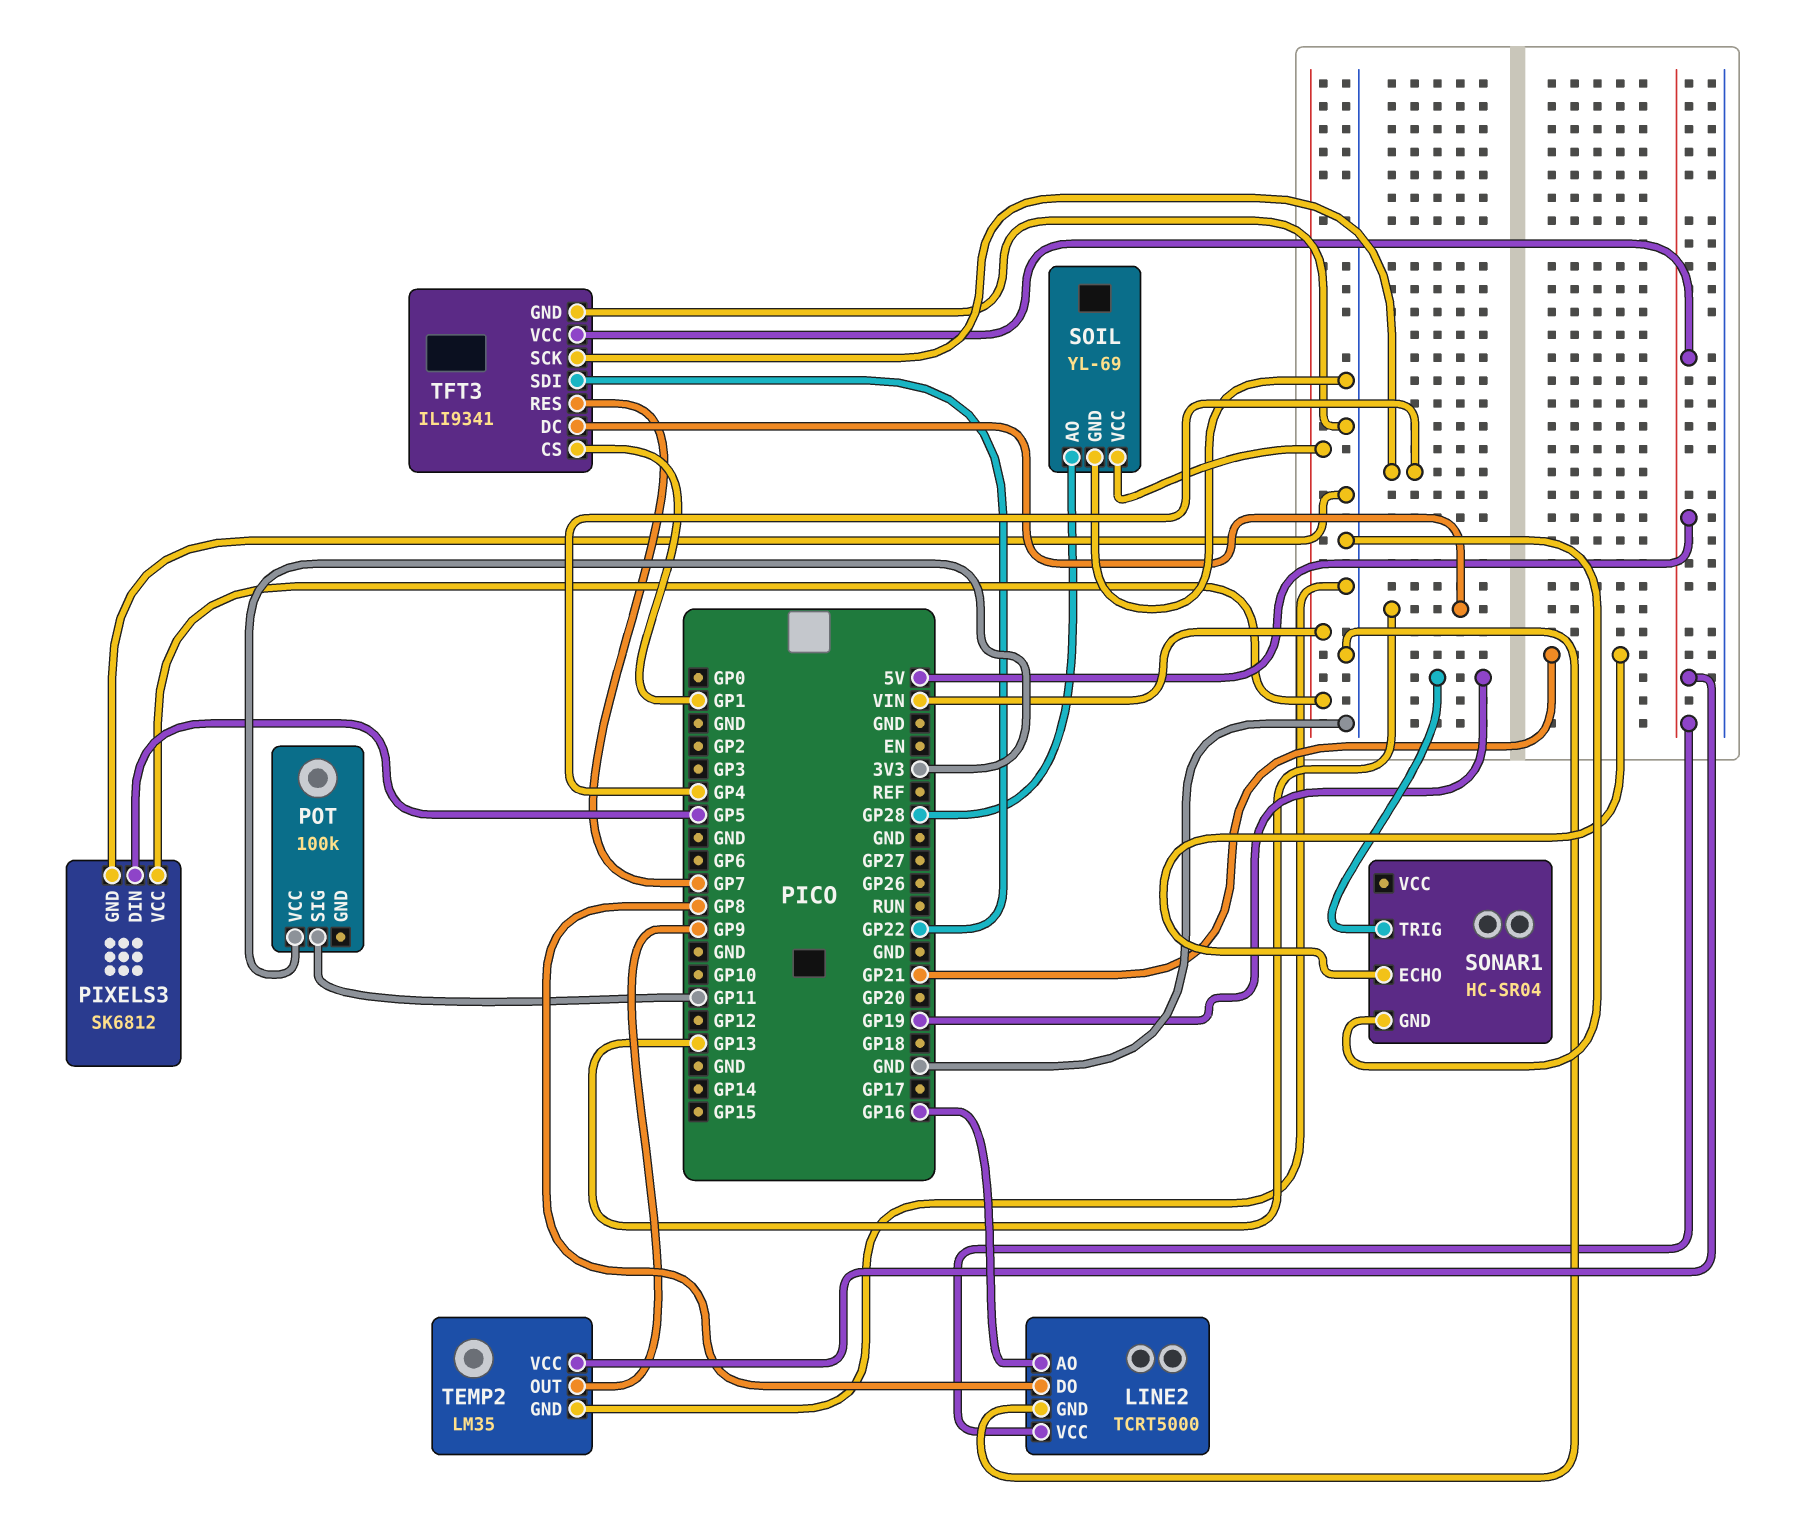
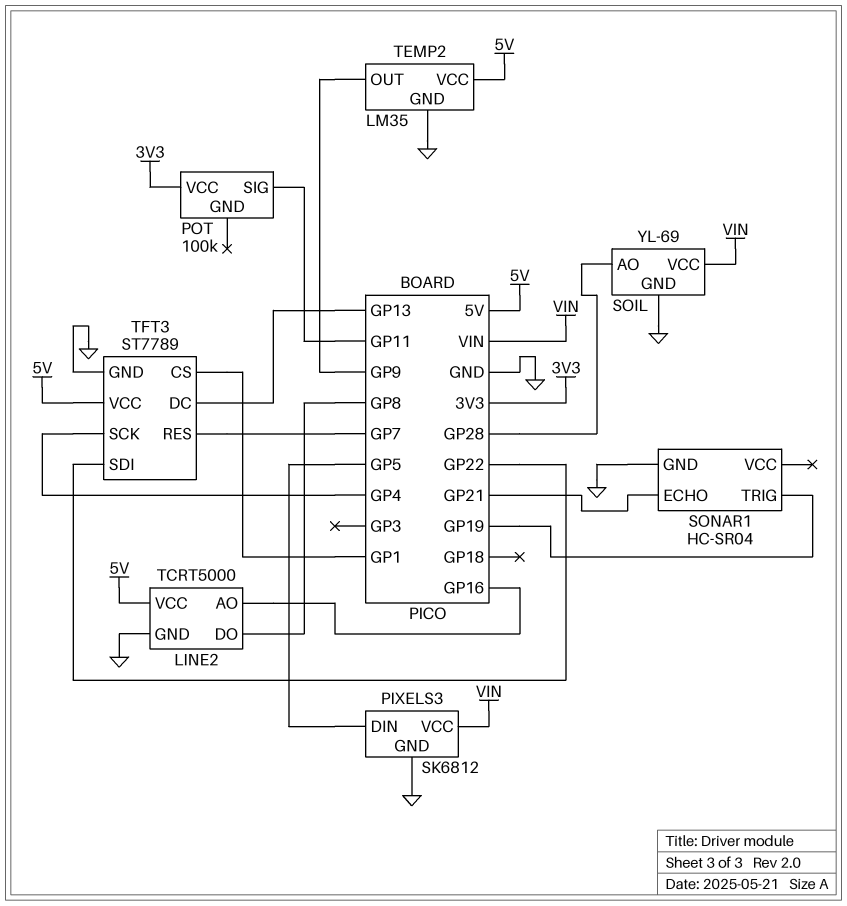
TFT3: ILI9341 -> ST7789

